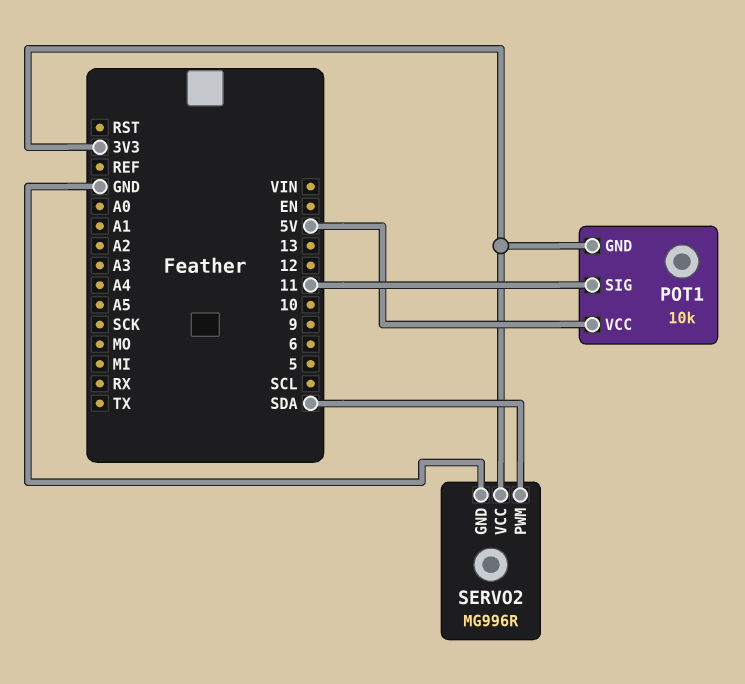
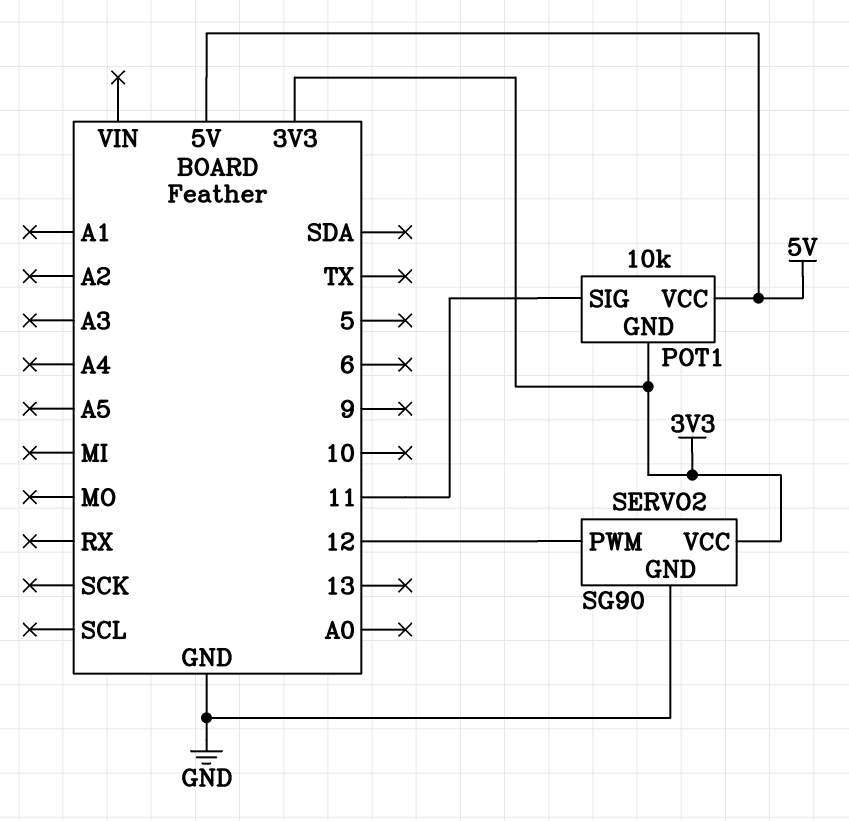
SERVO2: MG996R -> SG90
SERVO2 pin PWM: SDA -> 12

